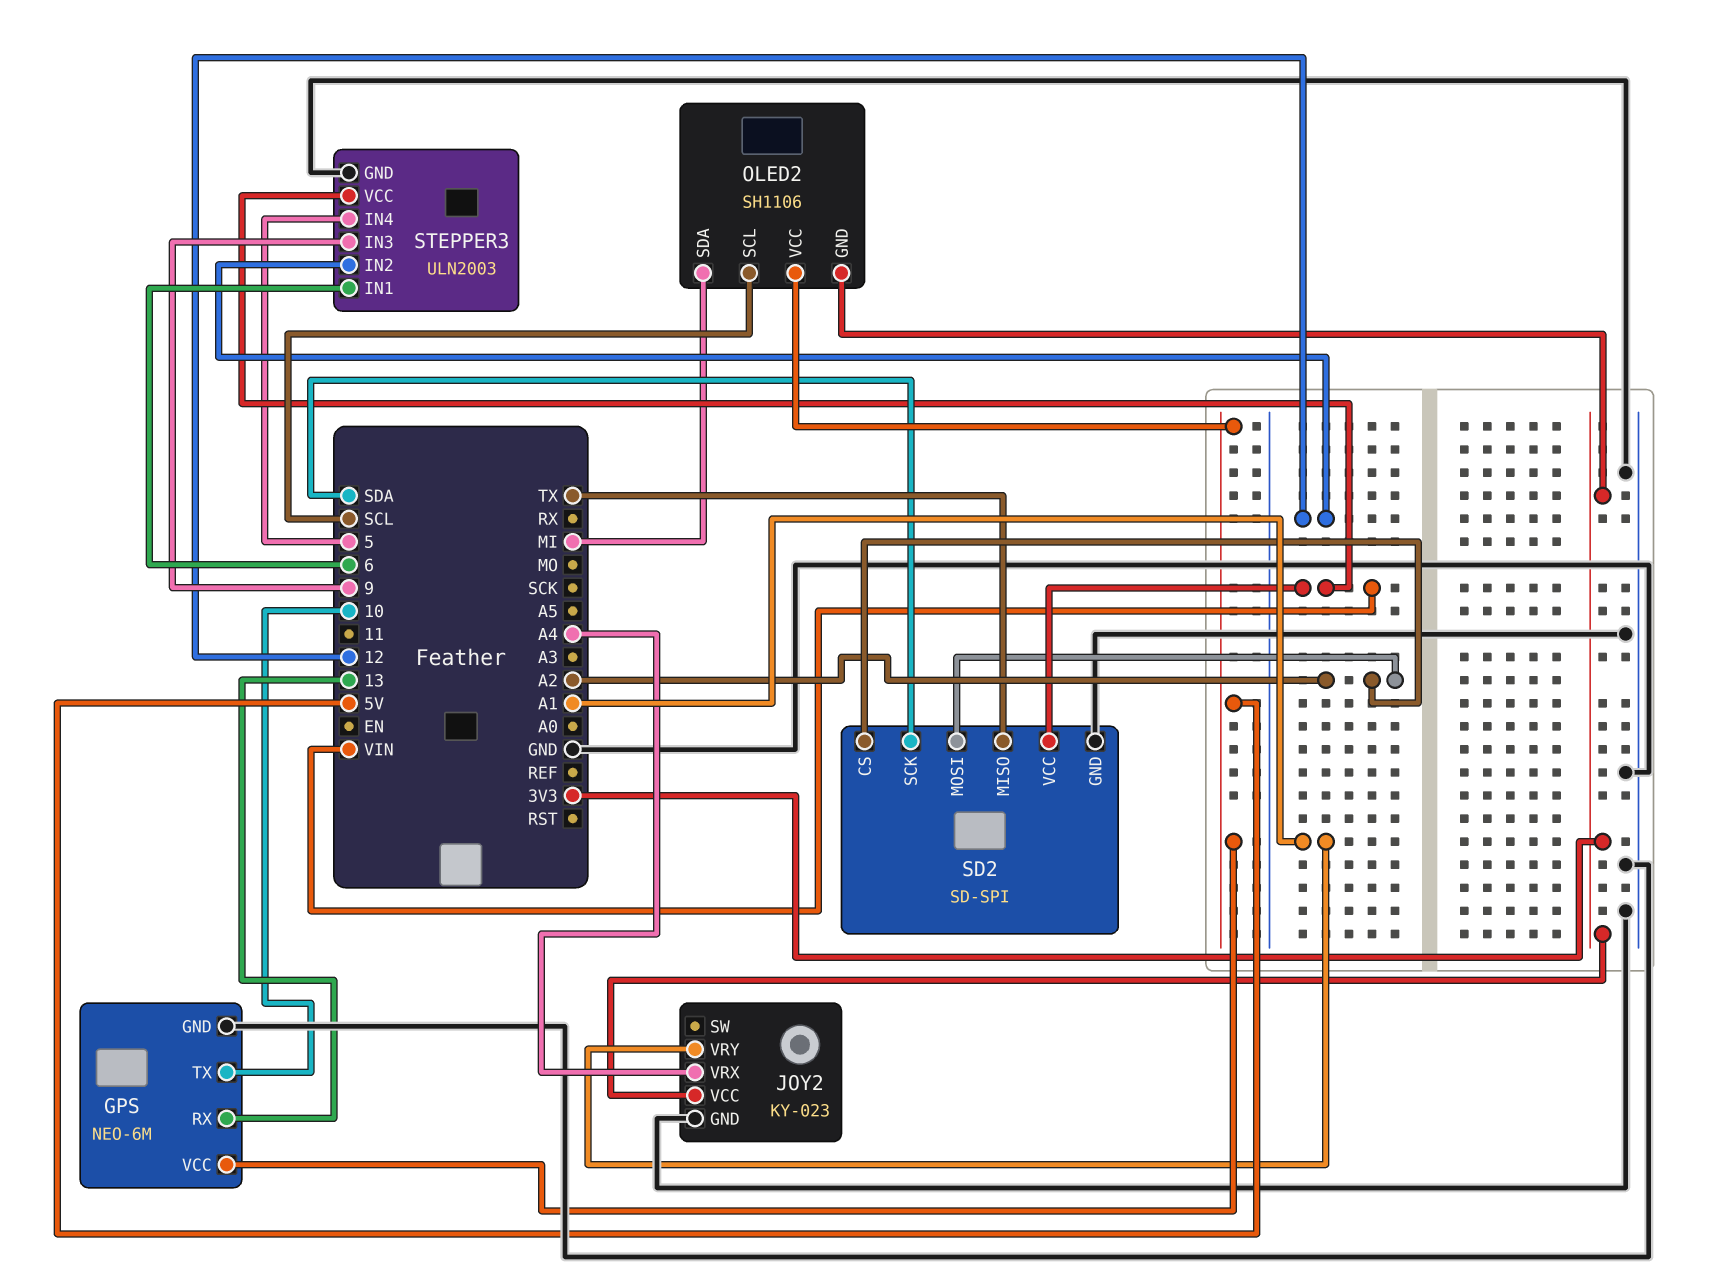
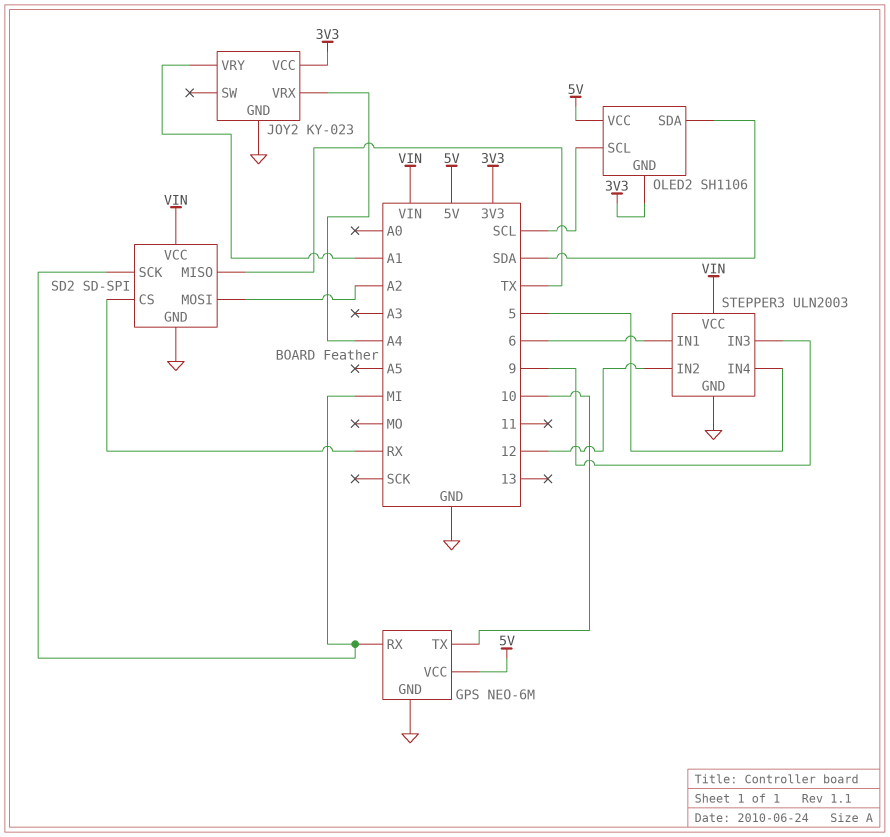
GPS pin RX: 13 -> MI
OLED2 pin SDA: MI -> SDA
SD2 pin CS: A2 -> RX
SD2 pin SCK: SDA -> MI

